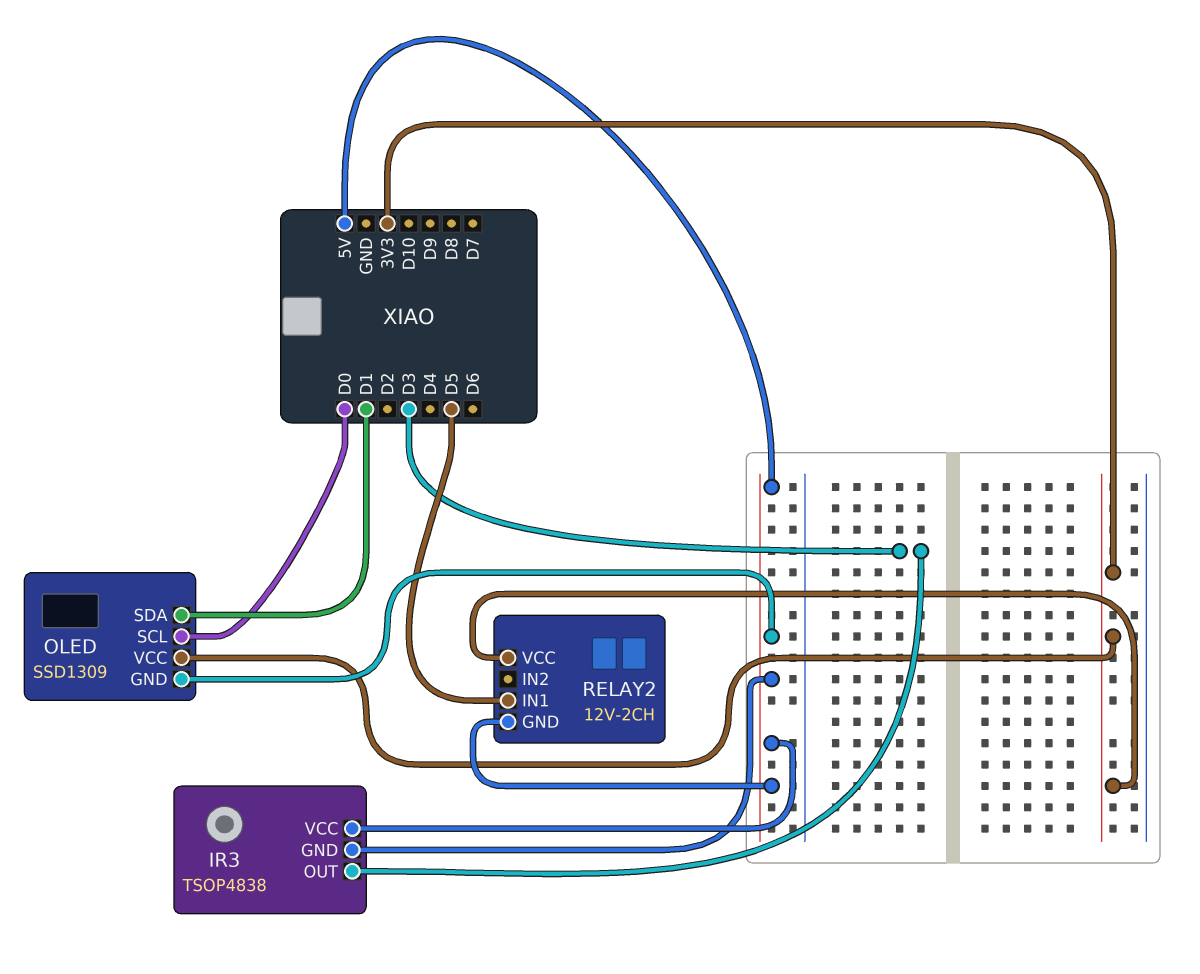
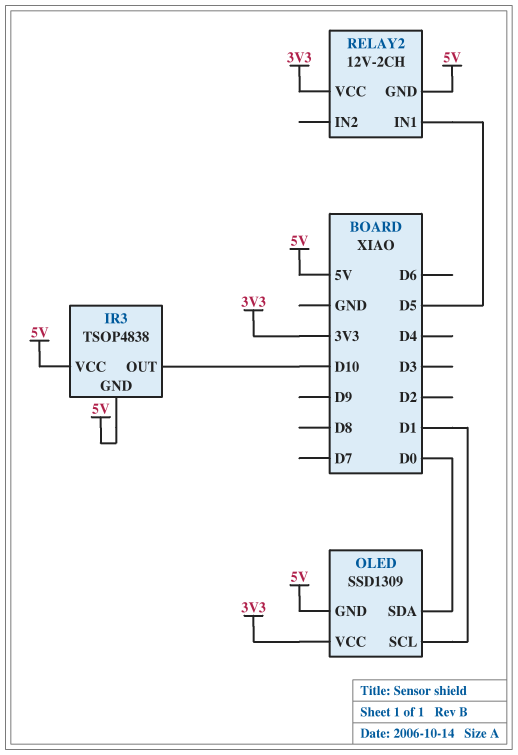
IR3 pin OUT: D3 -> D10
OLED pin SCL: D0 -> D1
OLED pin SDA: D1 -> D0

